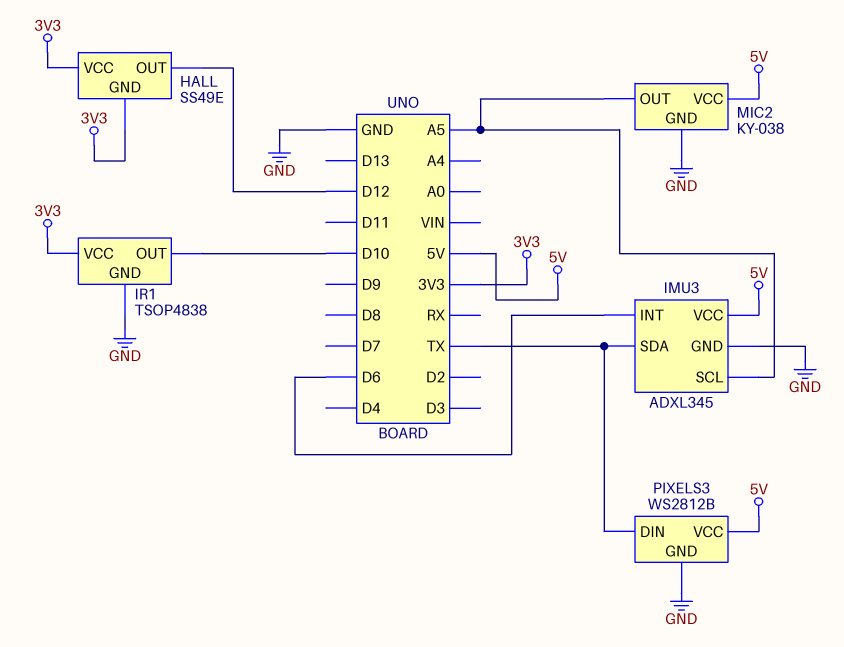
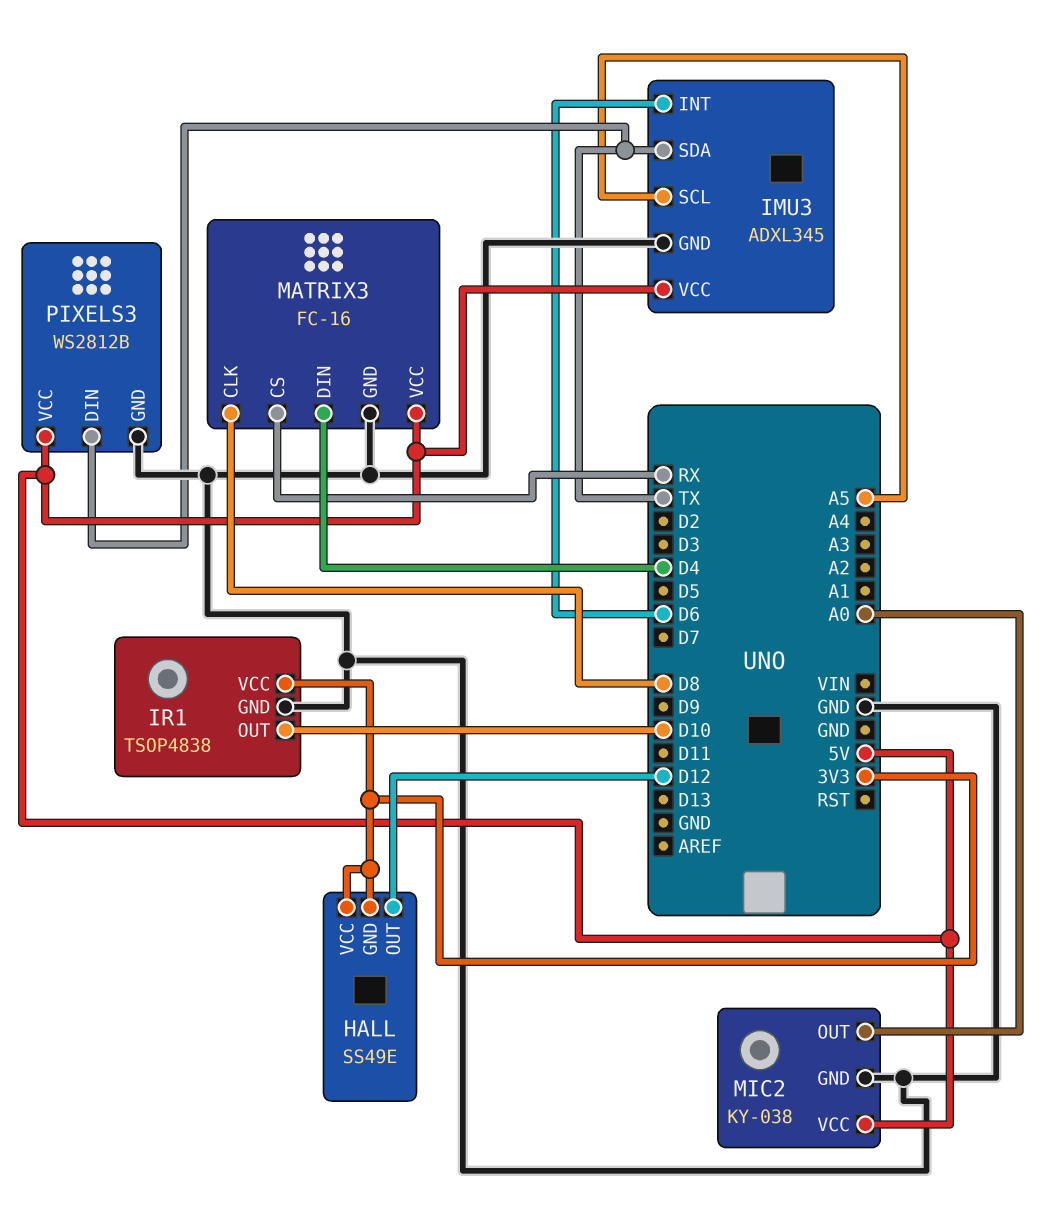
MATRIX3: none -> FC-16
MATRIX3 pin CLK: none -> D8
MATRIX3 pin CS: none -> RX
MATRIX3 pin DIN: none -> D4
MATRIX3 pin GND: none -> GND
MATRIX3 pin VCC: none -> 5V
MIC2 pin OUT: A5 -> A0

